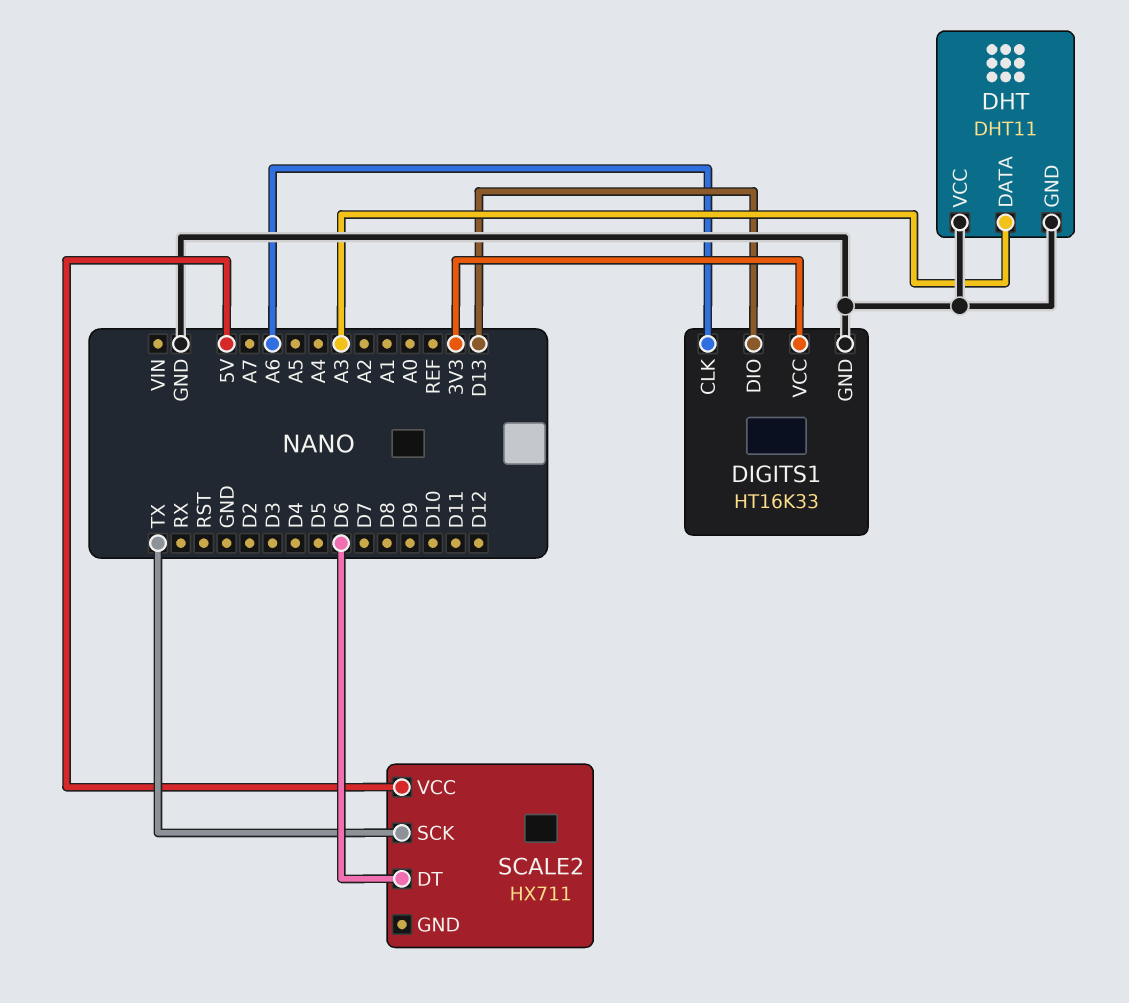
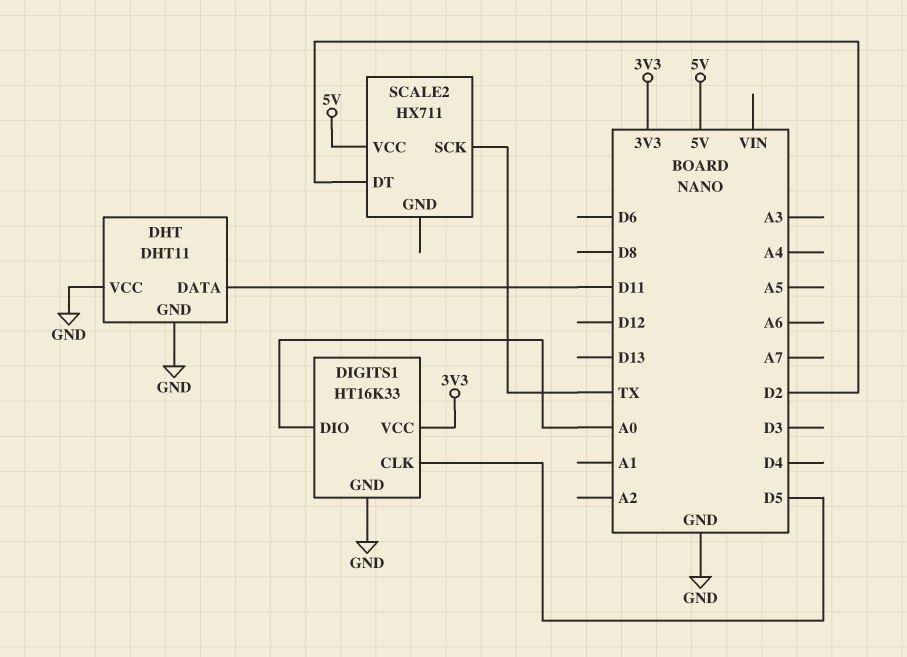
DHT pin DATA: A3 -> D11
DIGITS1 pin CLK: A6 -> D5
DIGITS1 pin DIO: D13 -> A0
SCALE2 pin DT: D6 -> D2

